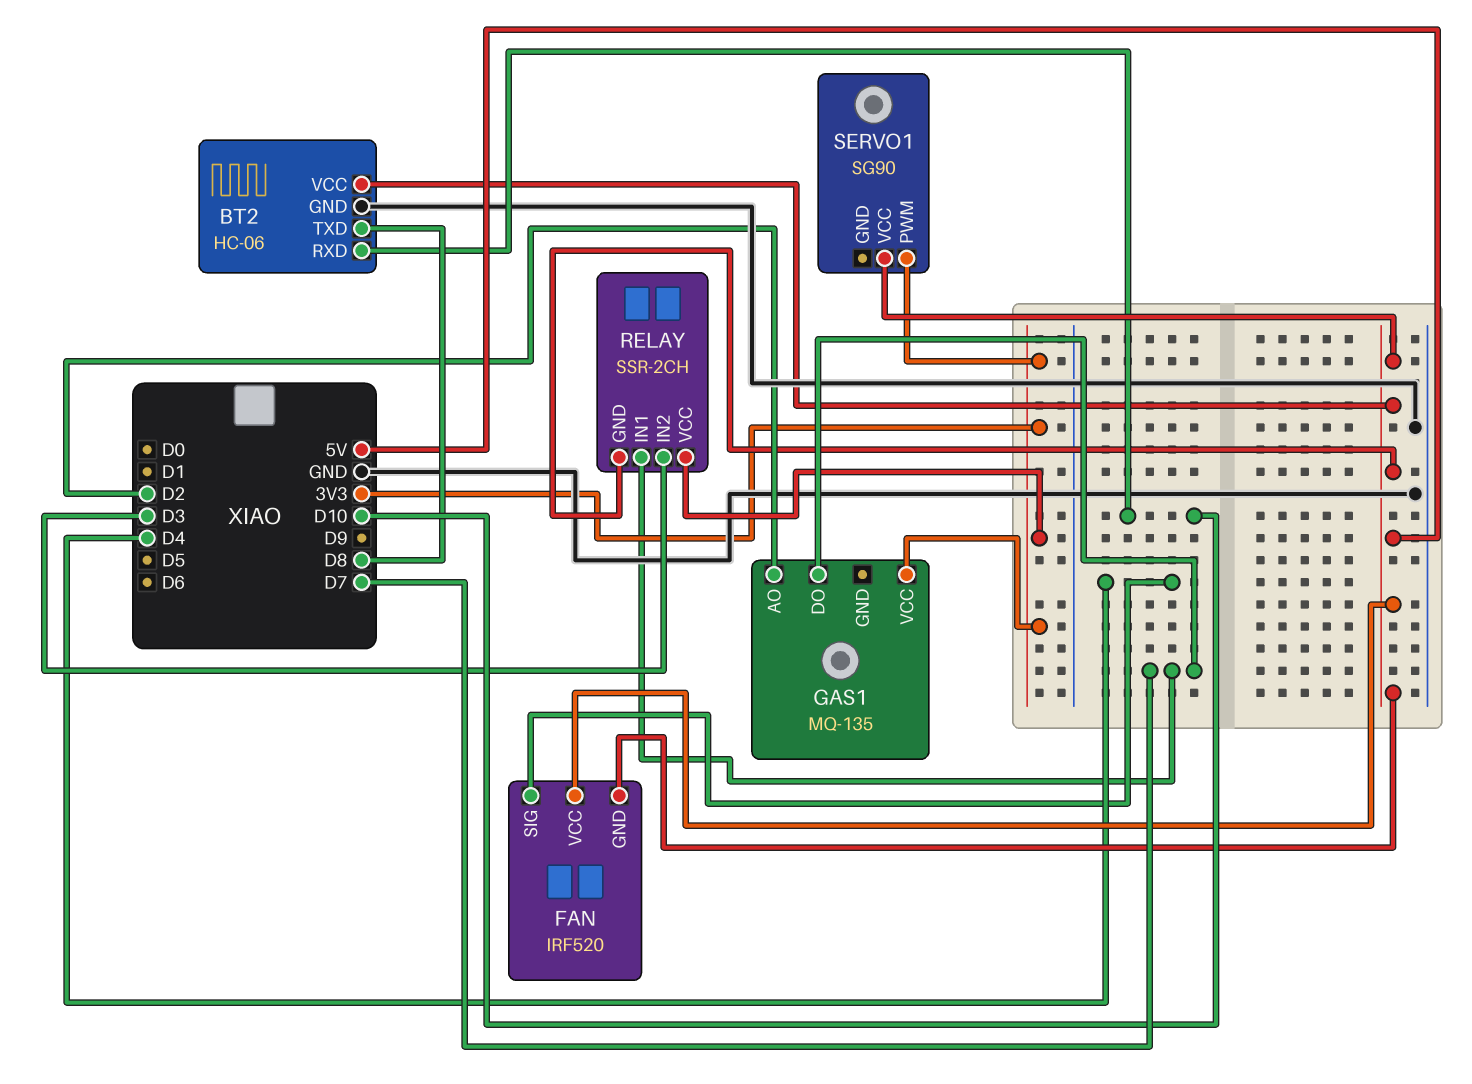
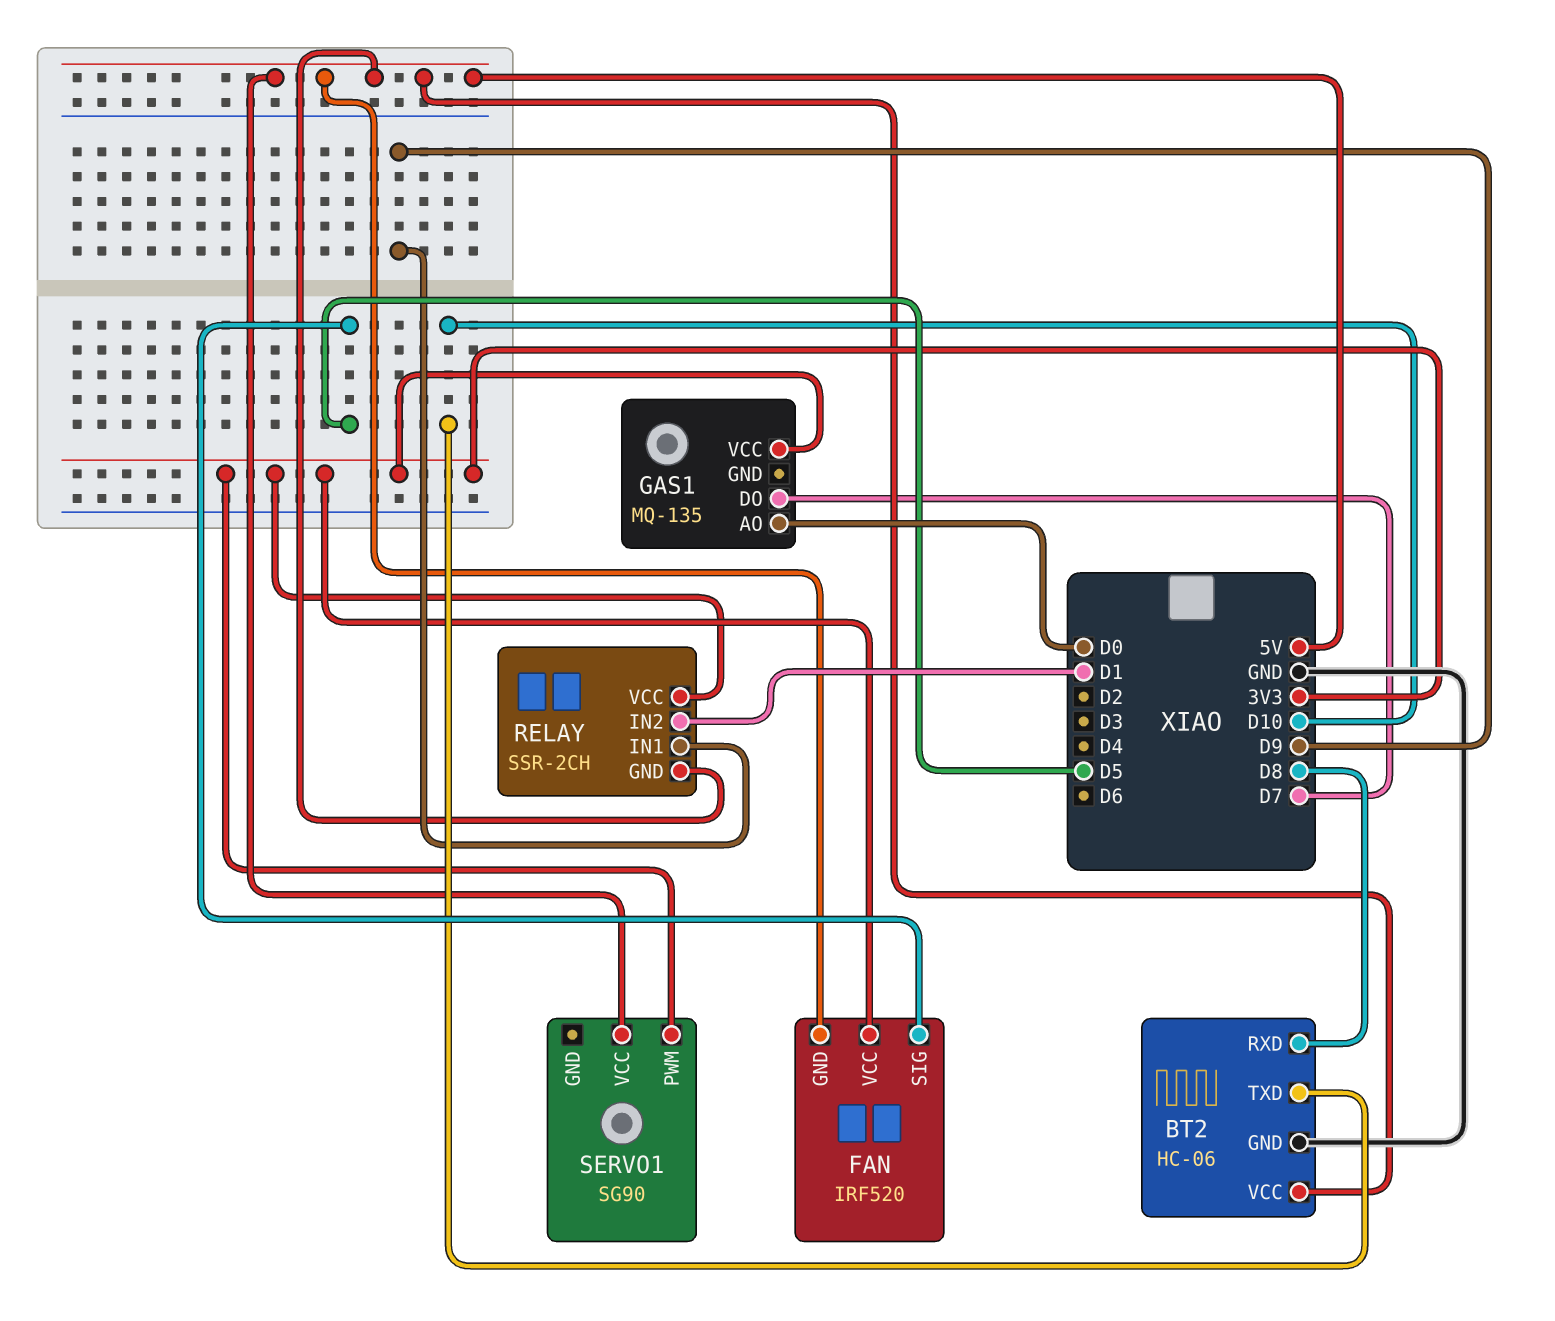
BT2 pin RXD: D10 -> D8
BT2 pin TXD: D8 -> D10
FAN pin SIG: D4 -> D5
FAN pin VCC: 5V -> 3V3
GAS1 pin AO: D2 -> D0
RELAY pin IN1: D7 -> D9
RELAY pin IN2: D3 -> D1

